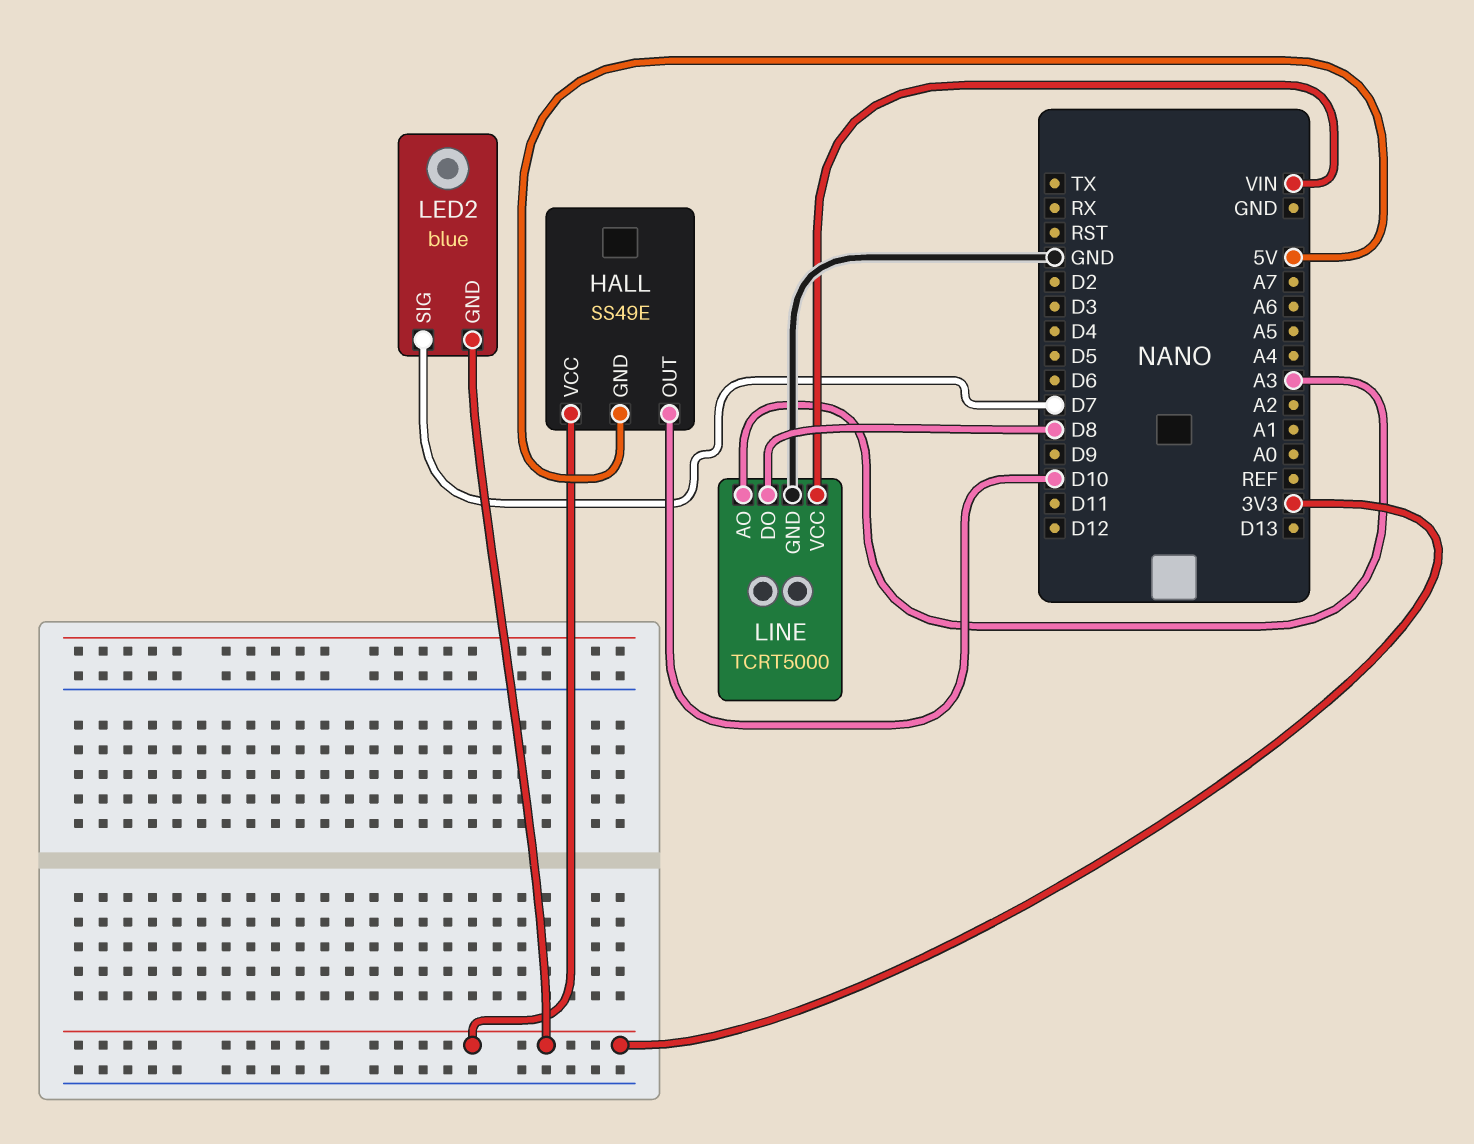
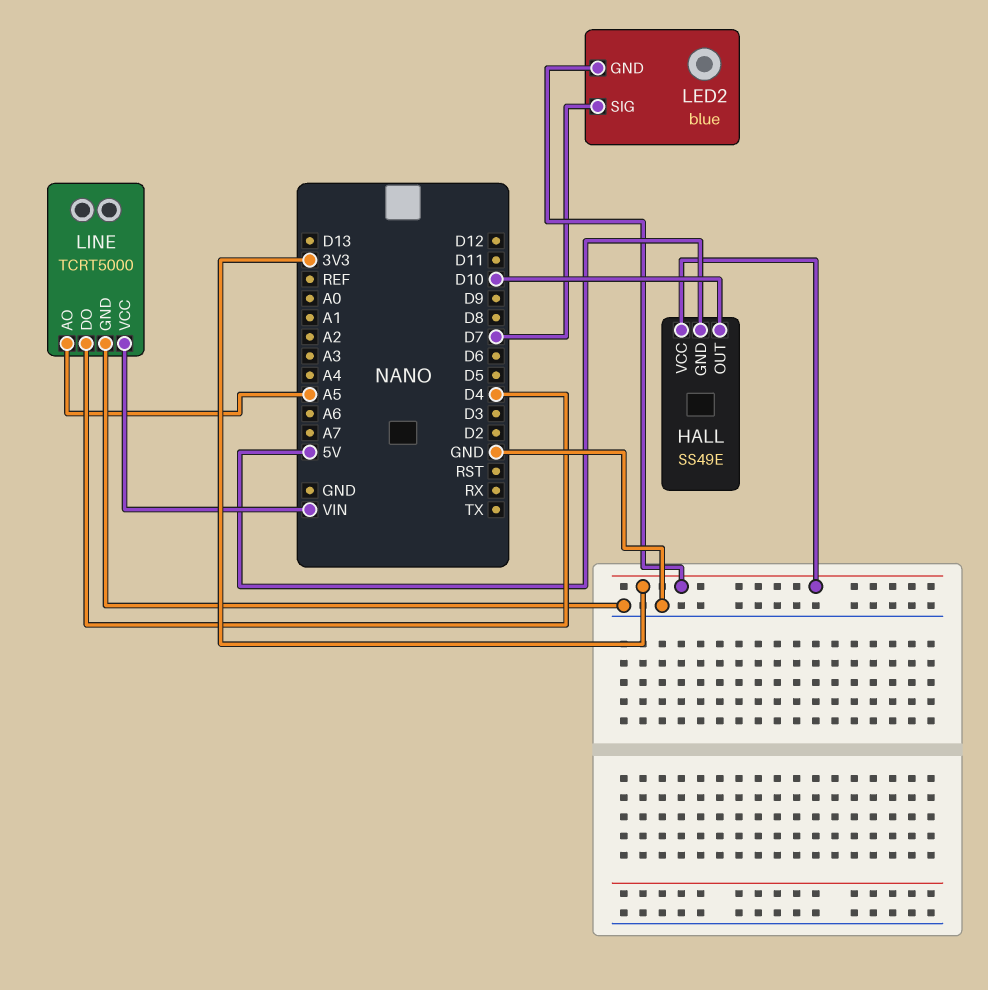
LINE pin AO: A3 -> A5
LINE pin DO: D8 -> D4

